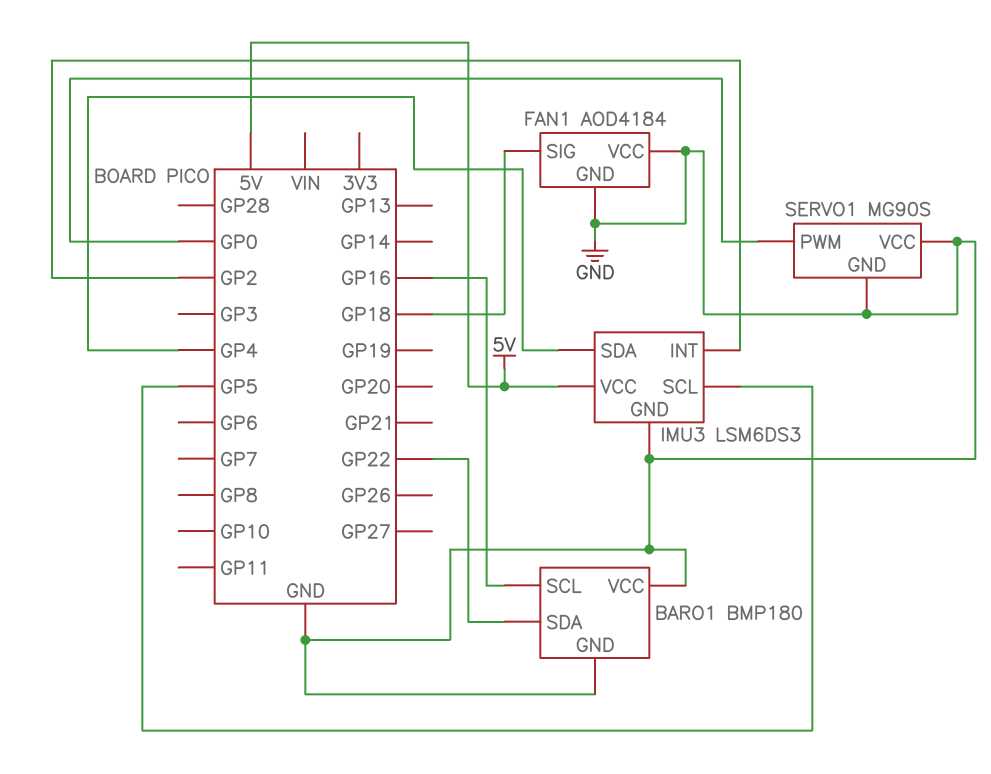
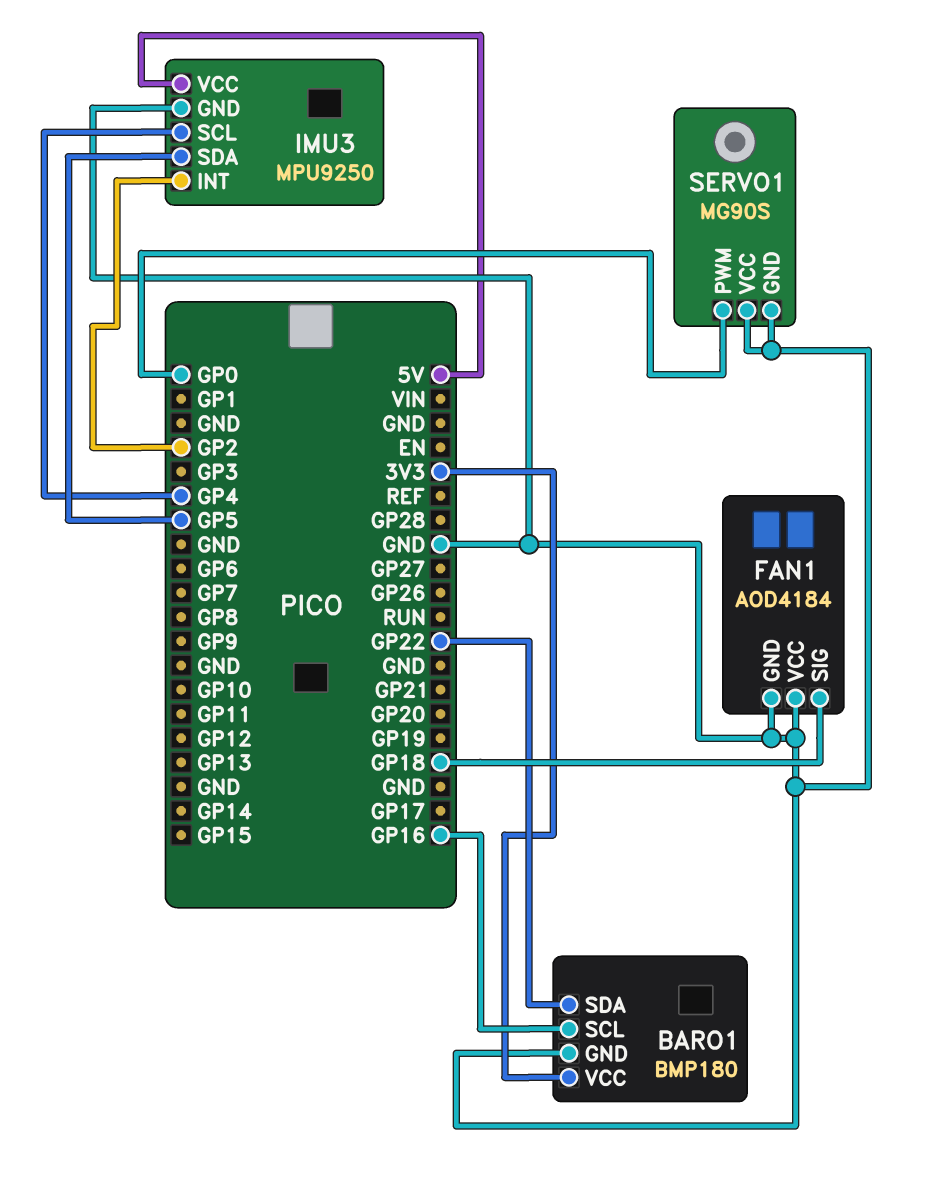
BARO1 pin VCC: GND -> 3V3
IMU3: LSM6DS3 -> MPU9250
IMU3 pin SCL: GP5 -> GP4
IMU3 pin SDA: GP4 -> GP5

